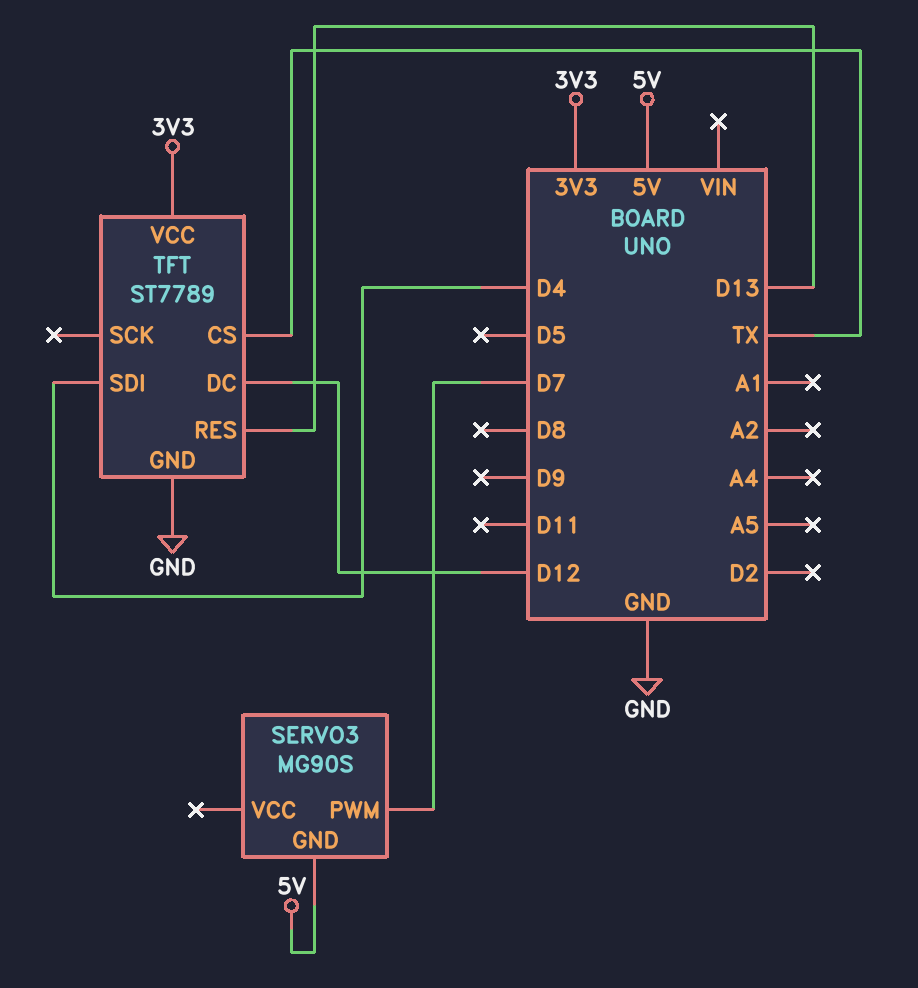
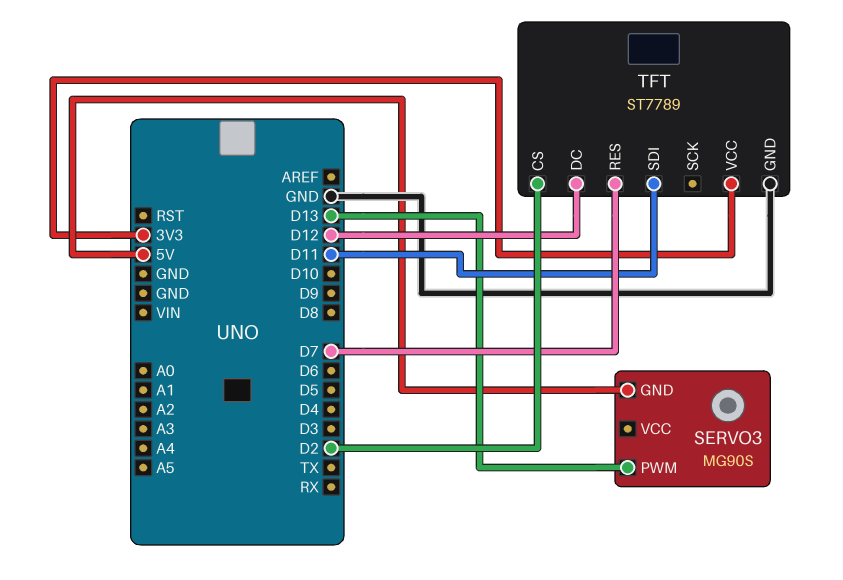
SERVO3 pin PWM: D7 -> D13
TFT pin CS: TX -> D2
TFT pin RES: D13 -> D7
TFT pin SDI: D4 -> D11

